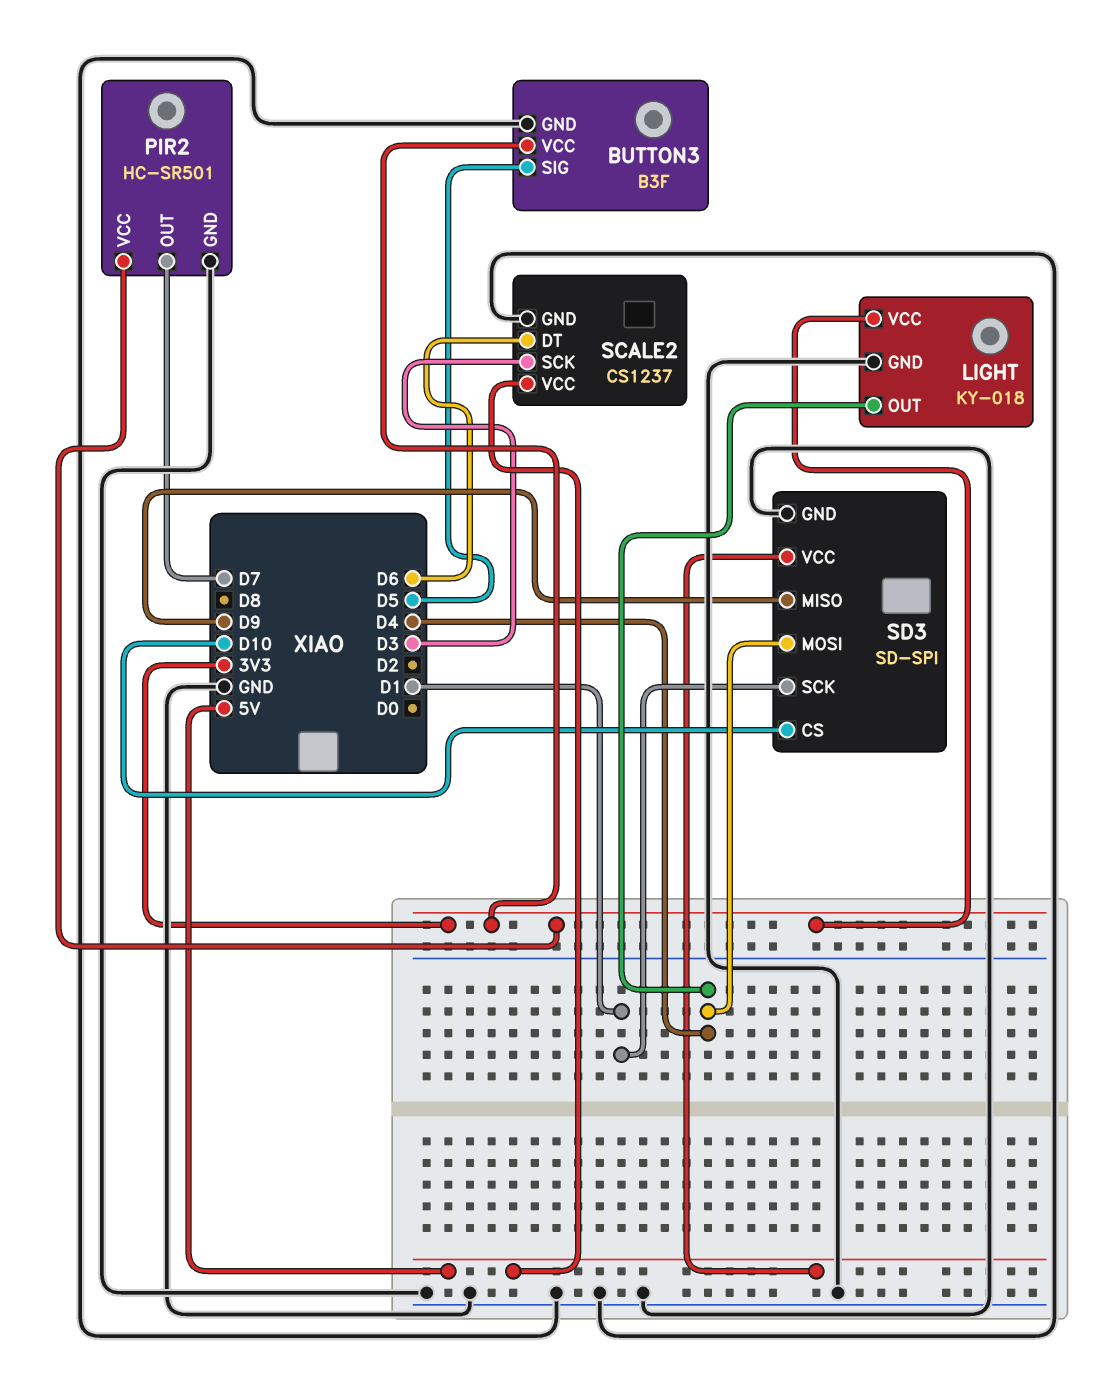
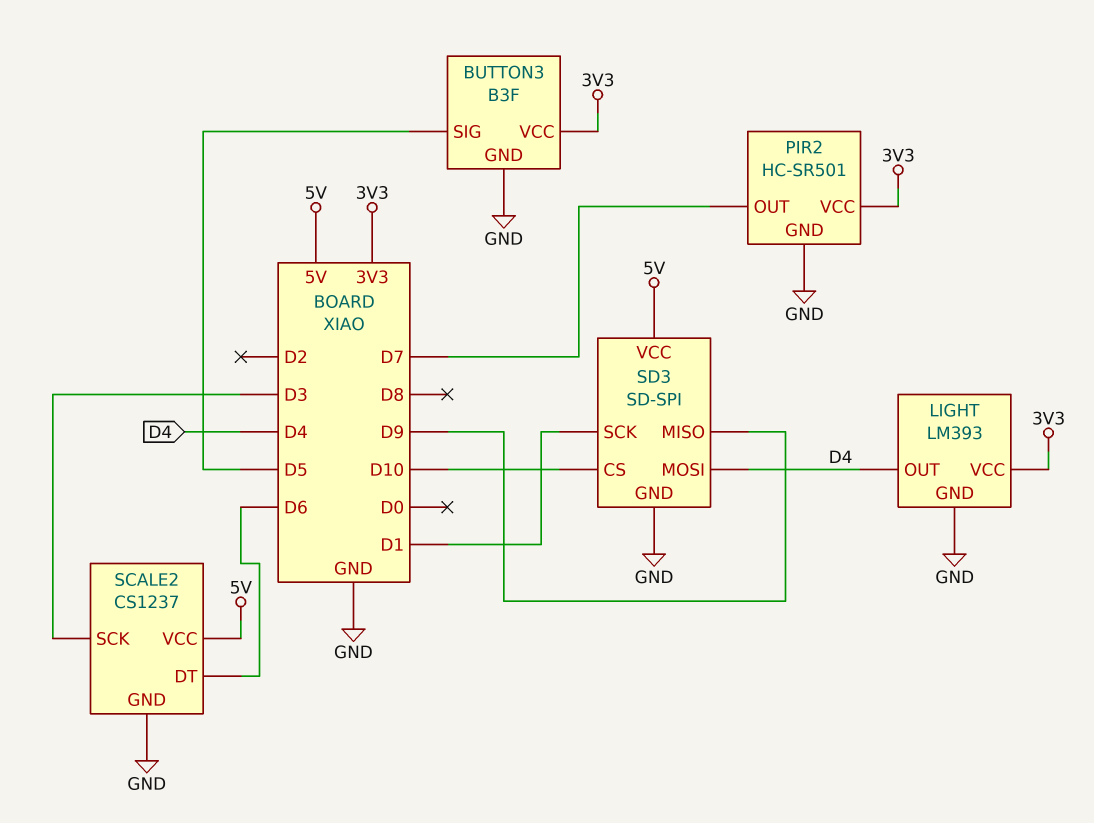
LIGHT: KY-018 -> LM393

